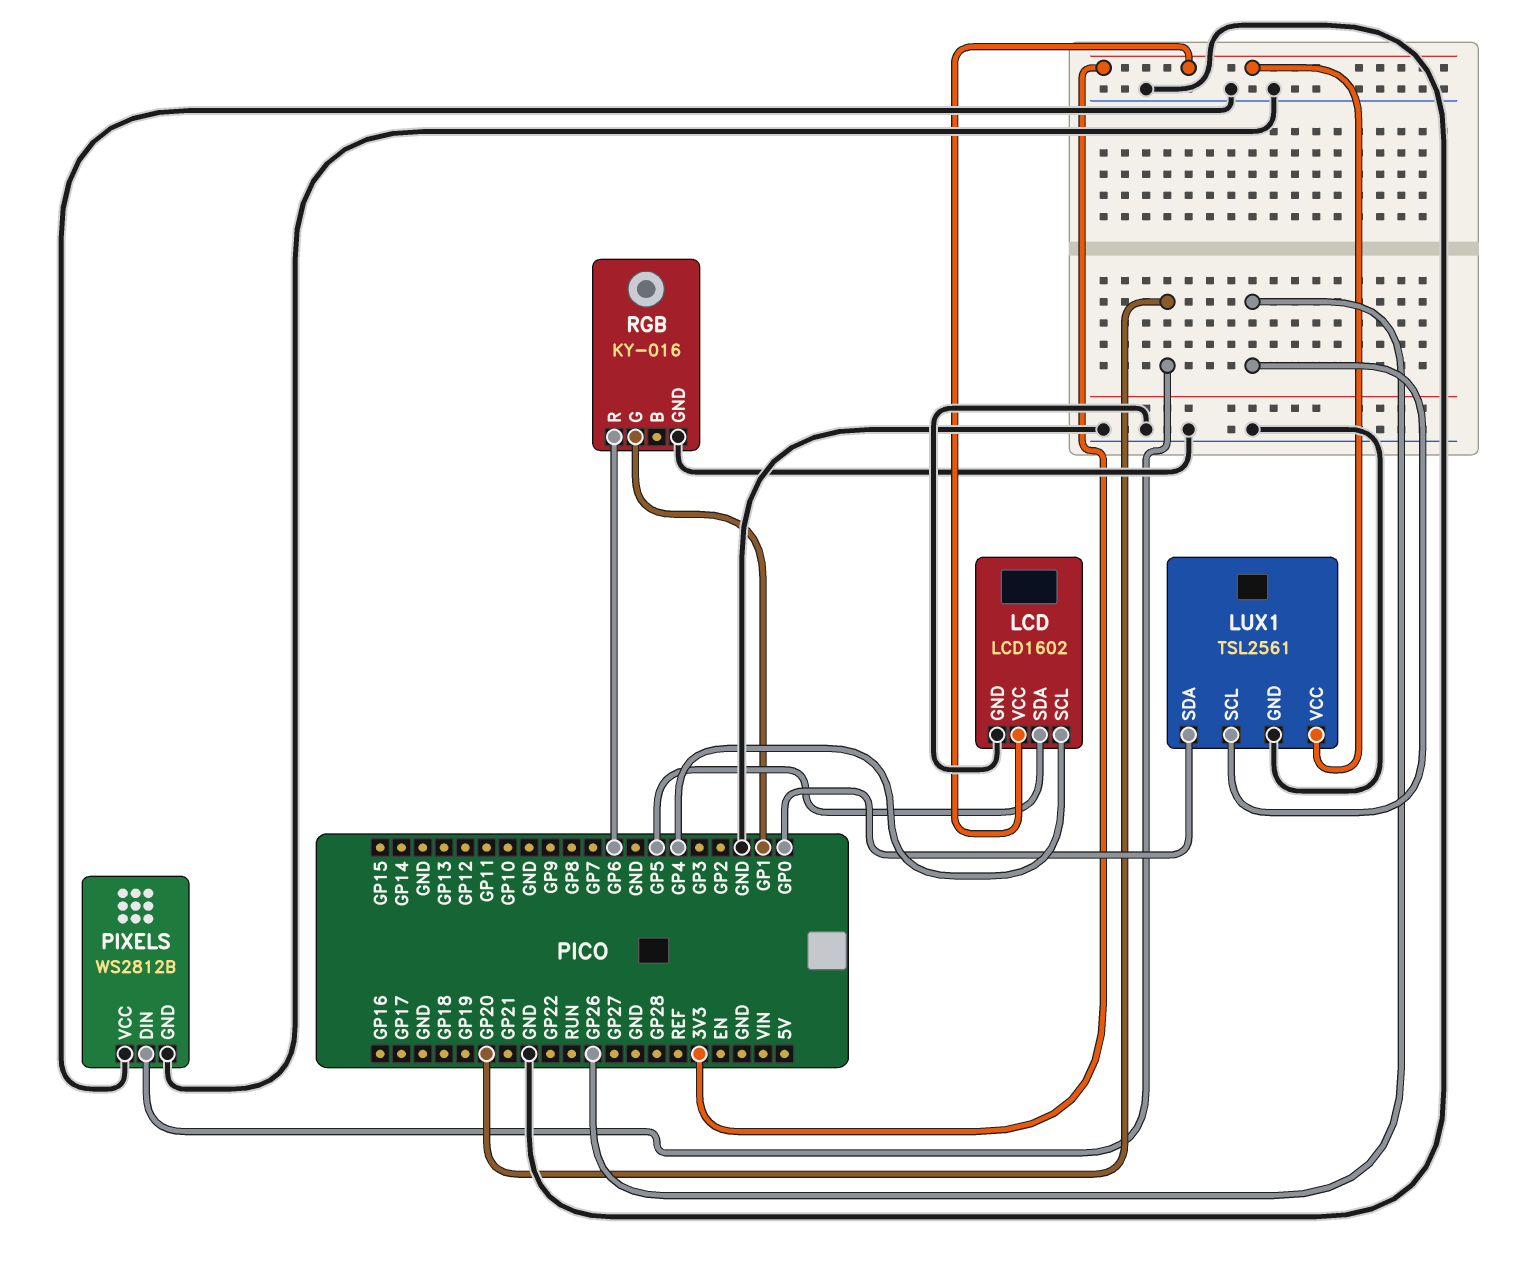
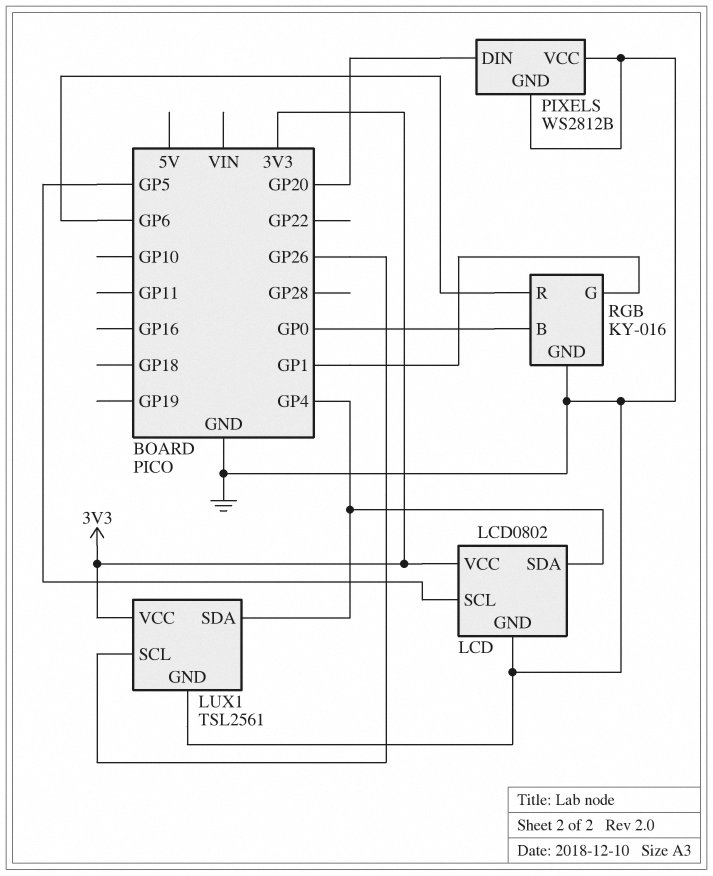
LCD: LCD1602 -> LCD0802
LCD pin SCL: GP4 -> GP5
LCD pin SDA: GP5 -> GP4
LUX1 pin SDA: GP0 -> GP4
RGB pin B: none -> GP0

